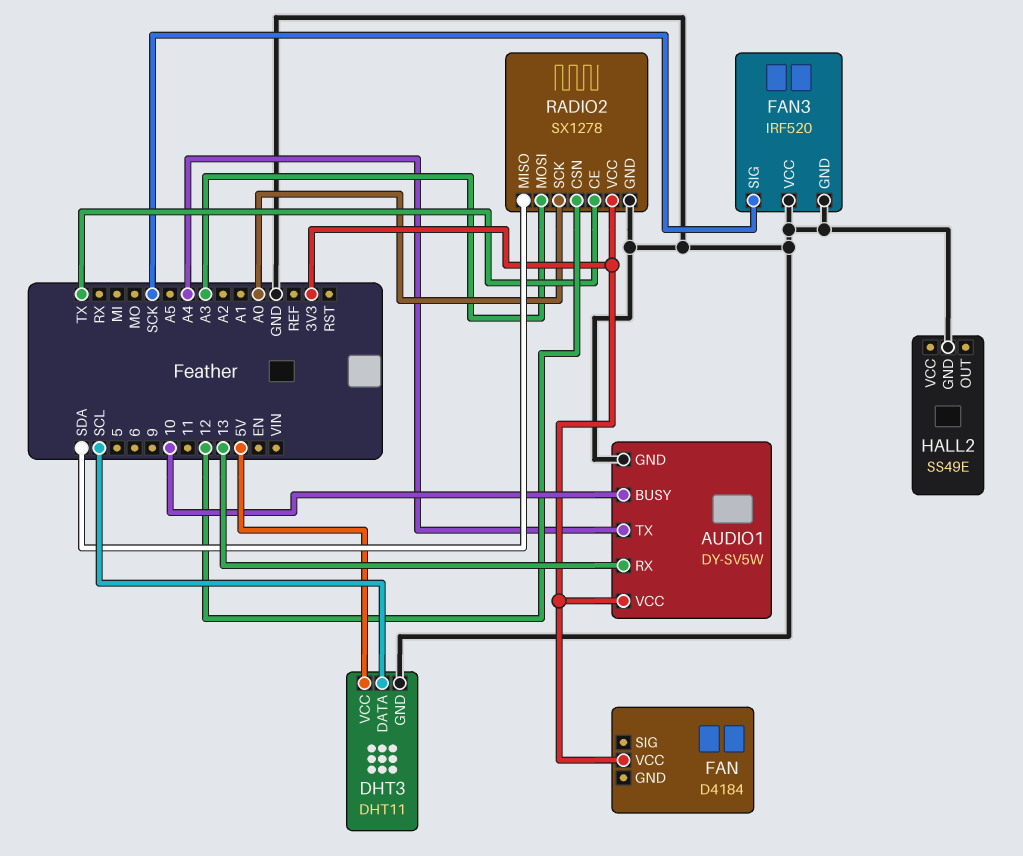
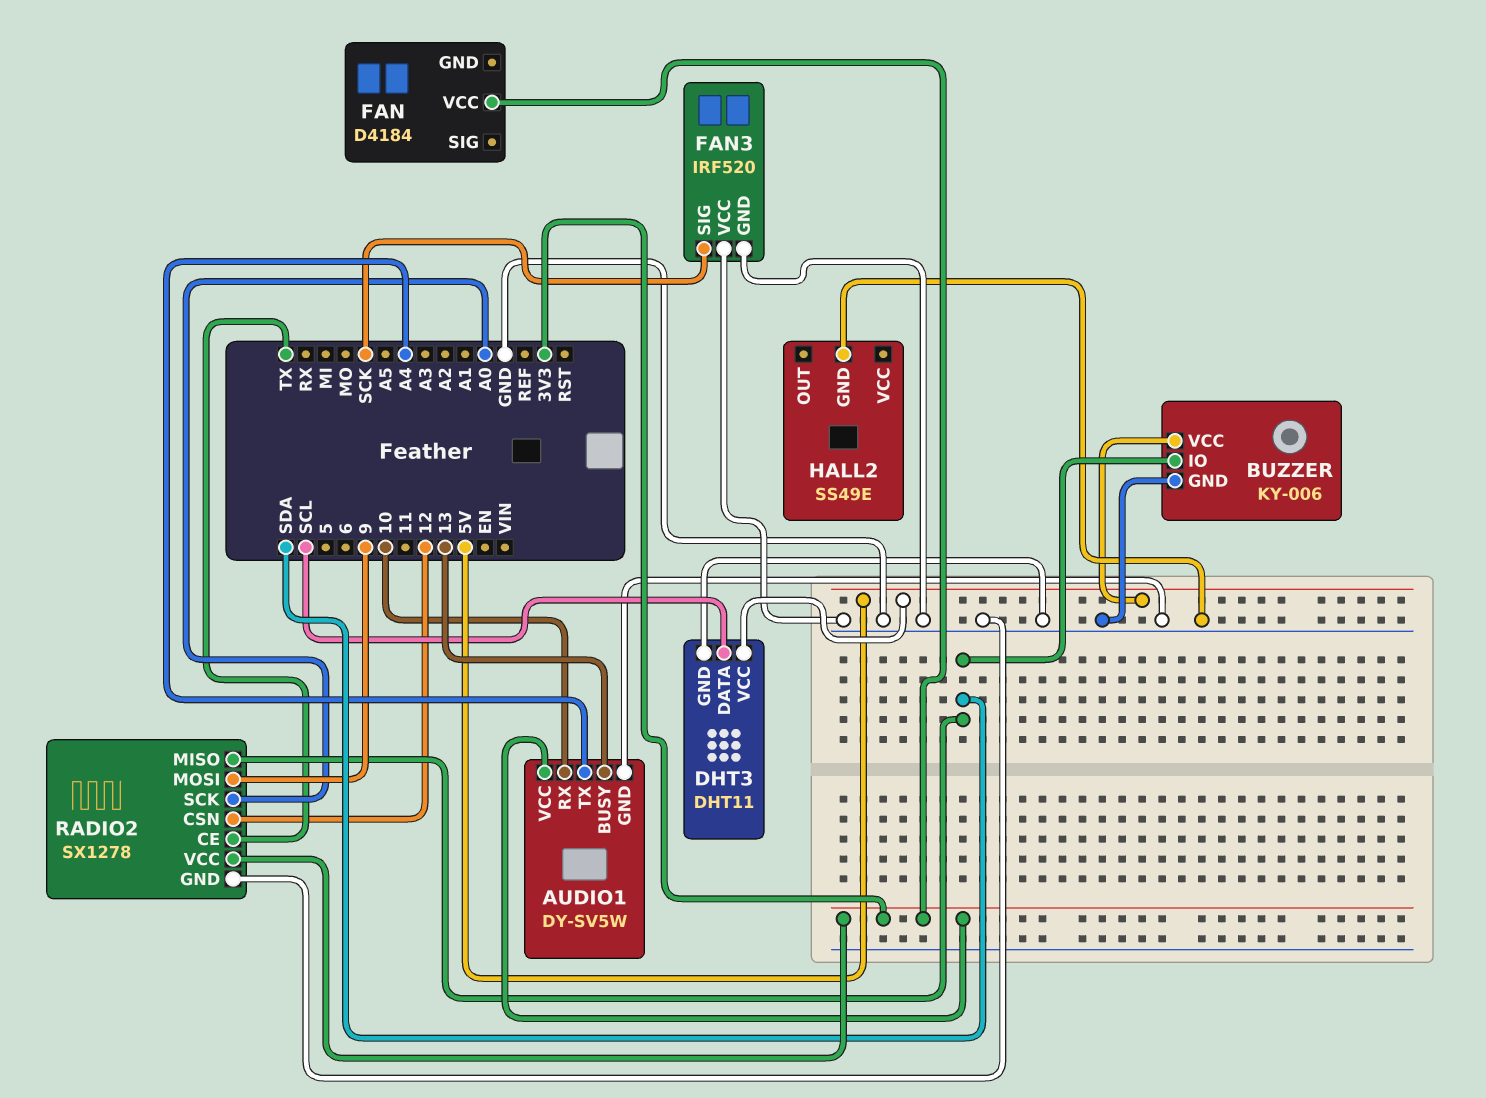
AUDIO1 pin BUSY: 10 -> 13
AUDIO1 pin RX: 13 -> 10
BUZZER: none -> KY-006
BUZZER pin GND: none -> GND
BUZZER pin IO: none -> SDA
BUZZER pin VCC: none -> 5V
RADIO2 pin MOSI: A3 -> 9

